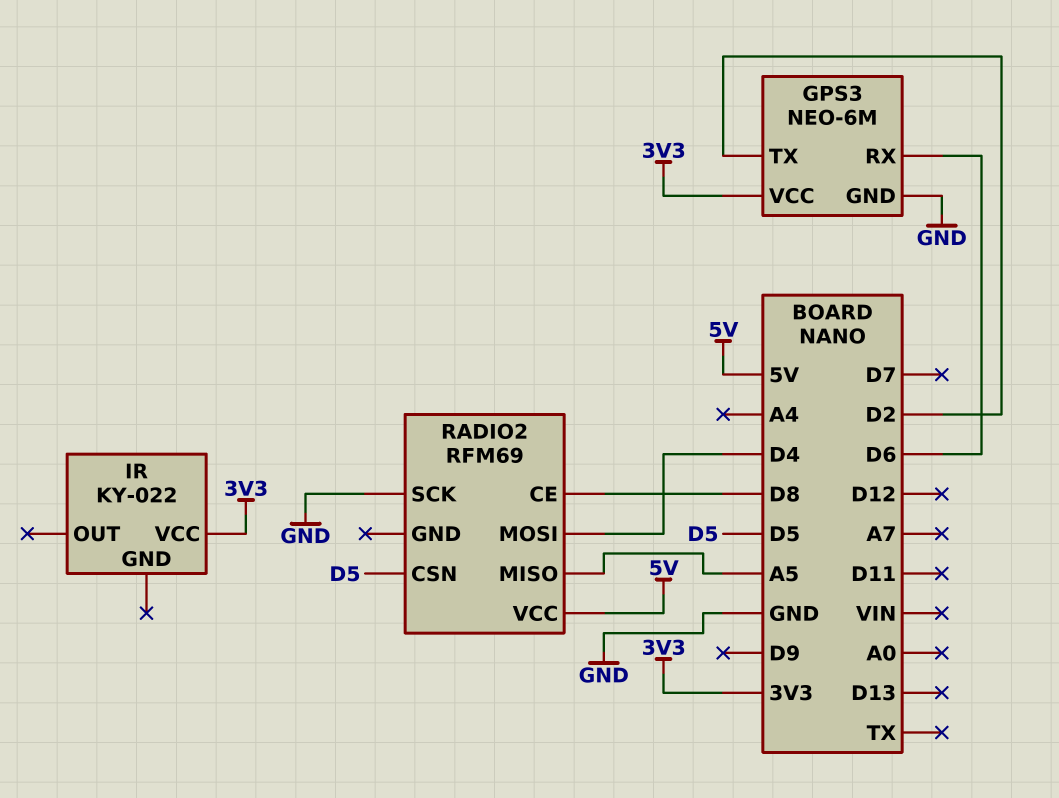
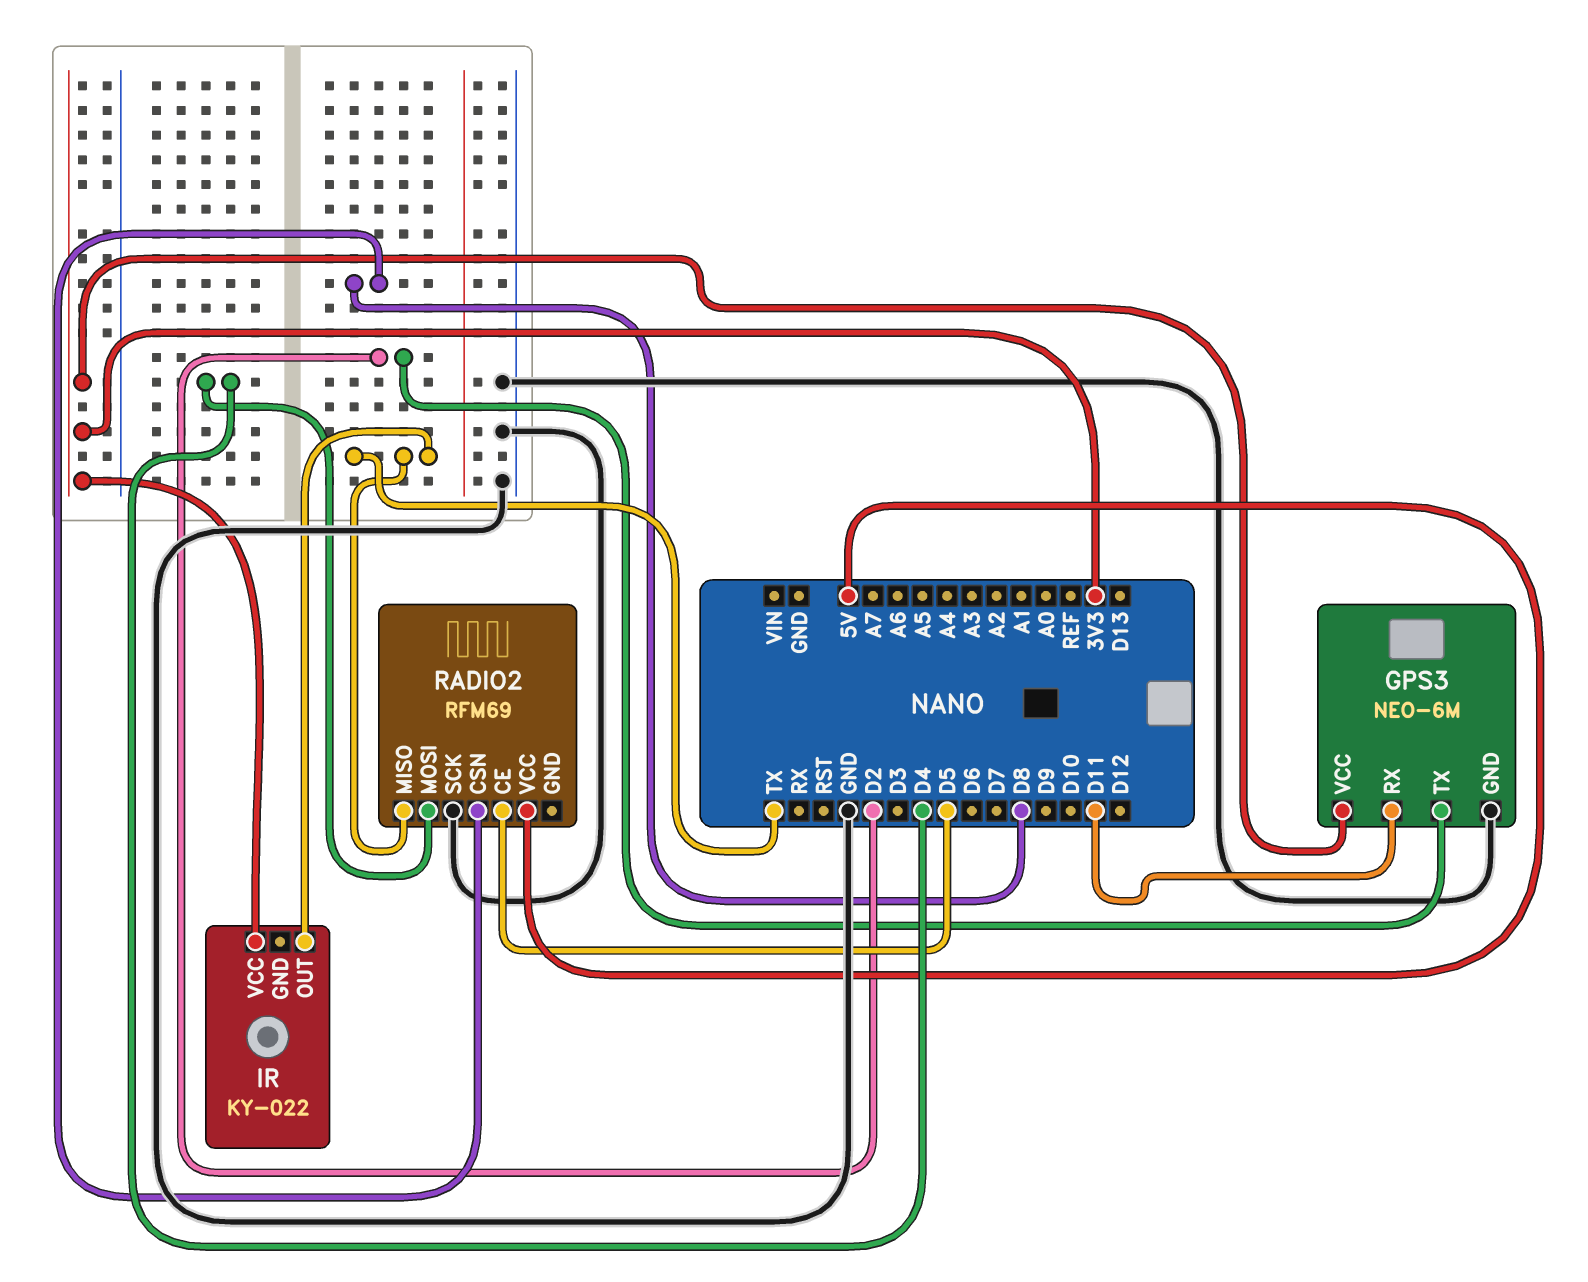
GPS3 pin RX: D6 -> D11
IR pin OUT: none -> TX
RADIO2 pin CE: D8 -> D5
RADIO2 pin CSN: D5 -> D8
RADIO2 pin MISO: A5 -> TX

